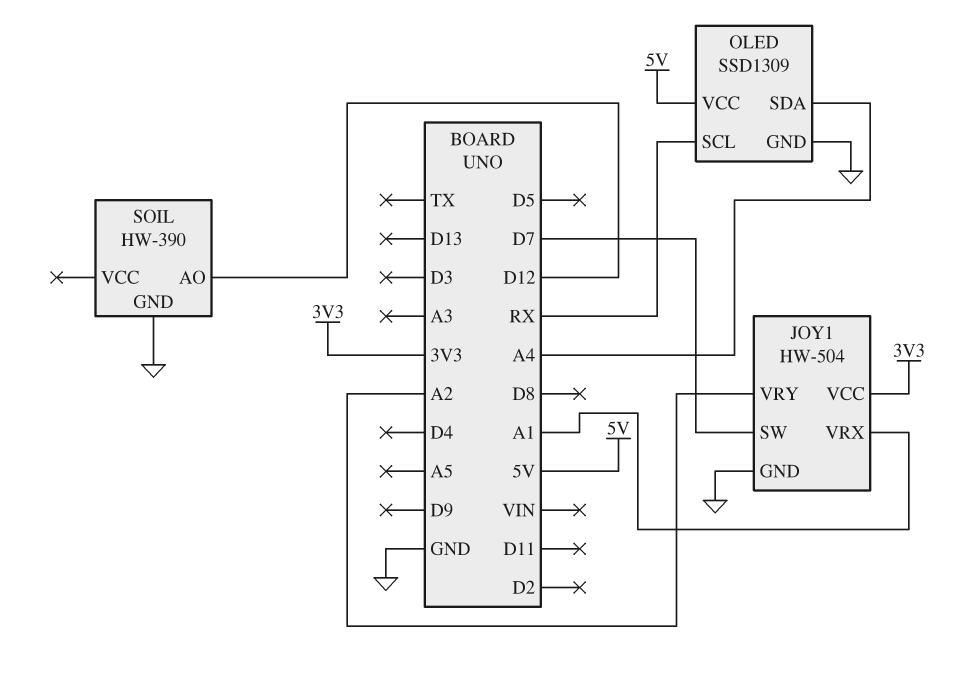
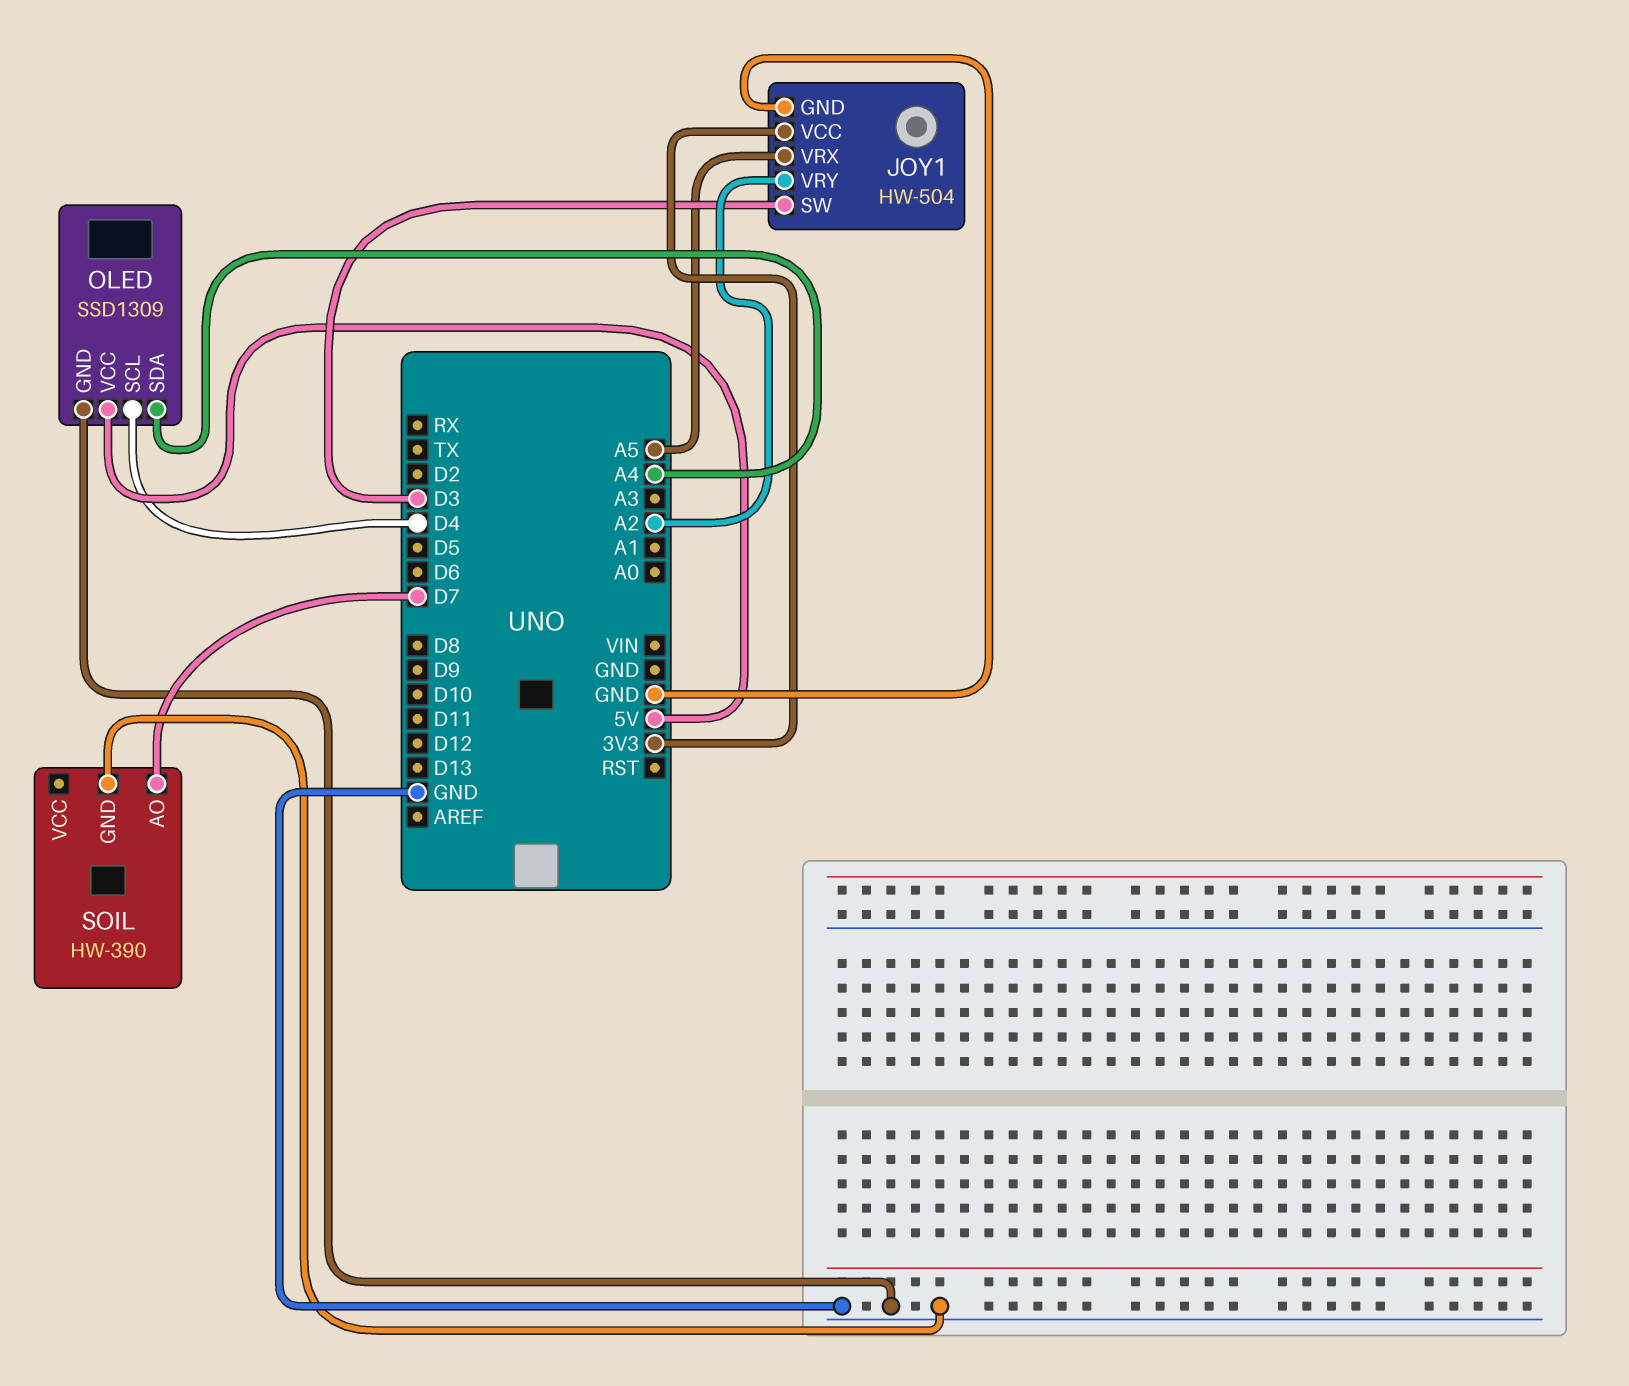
JOY1 pin SW: D7 -> D3
JOY1 pin VRX: A1 -> A5
OLED pin SCL: RX -> D4
SOIL pin AO: D12 -> D7

